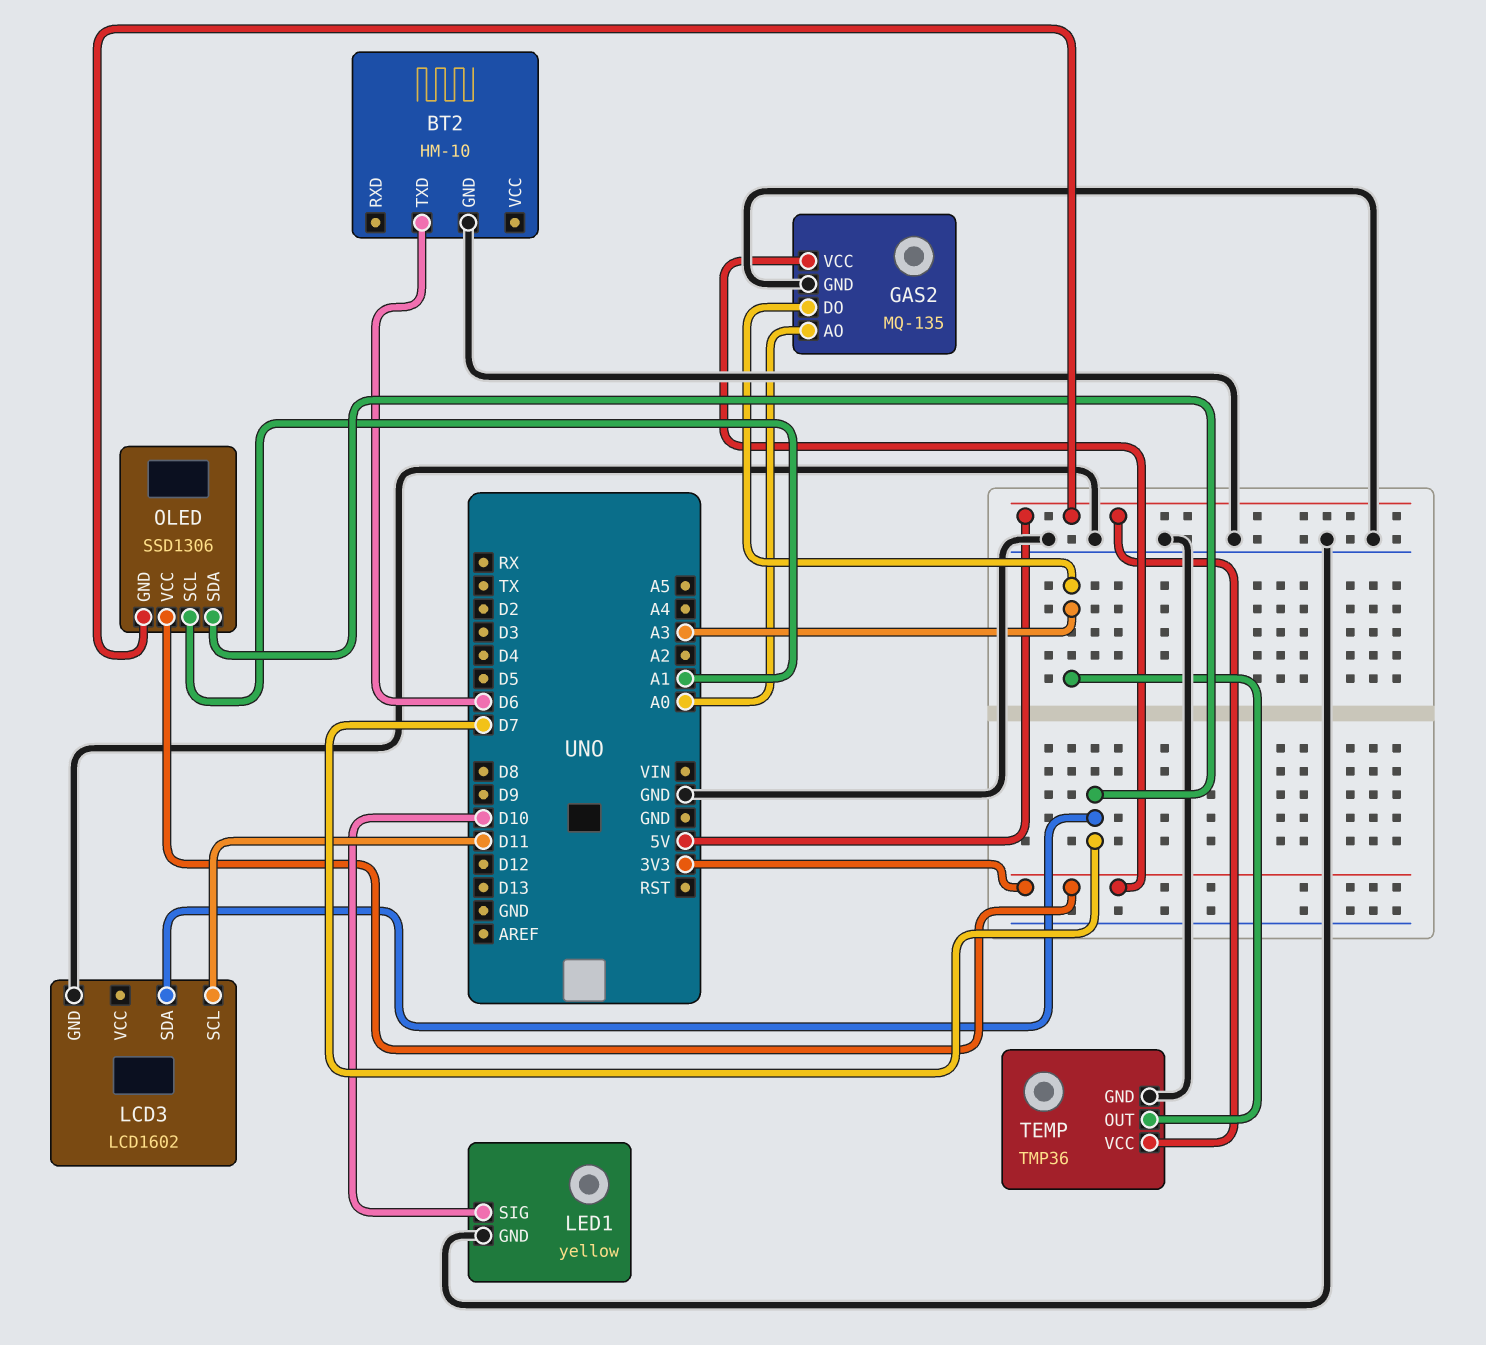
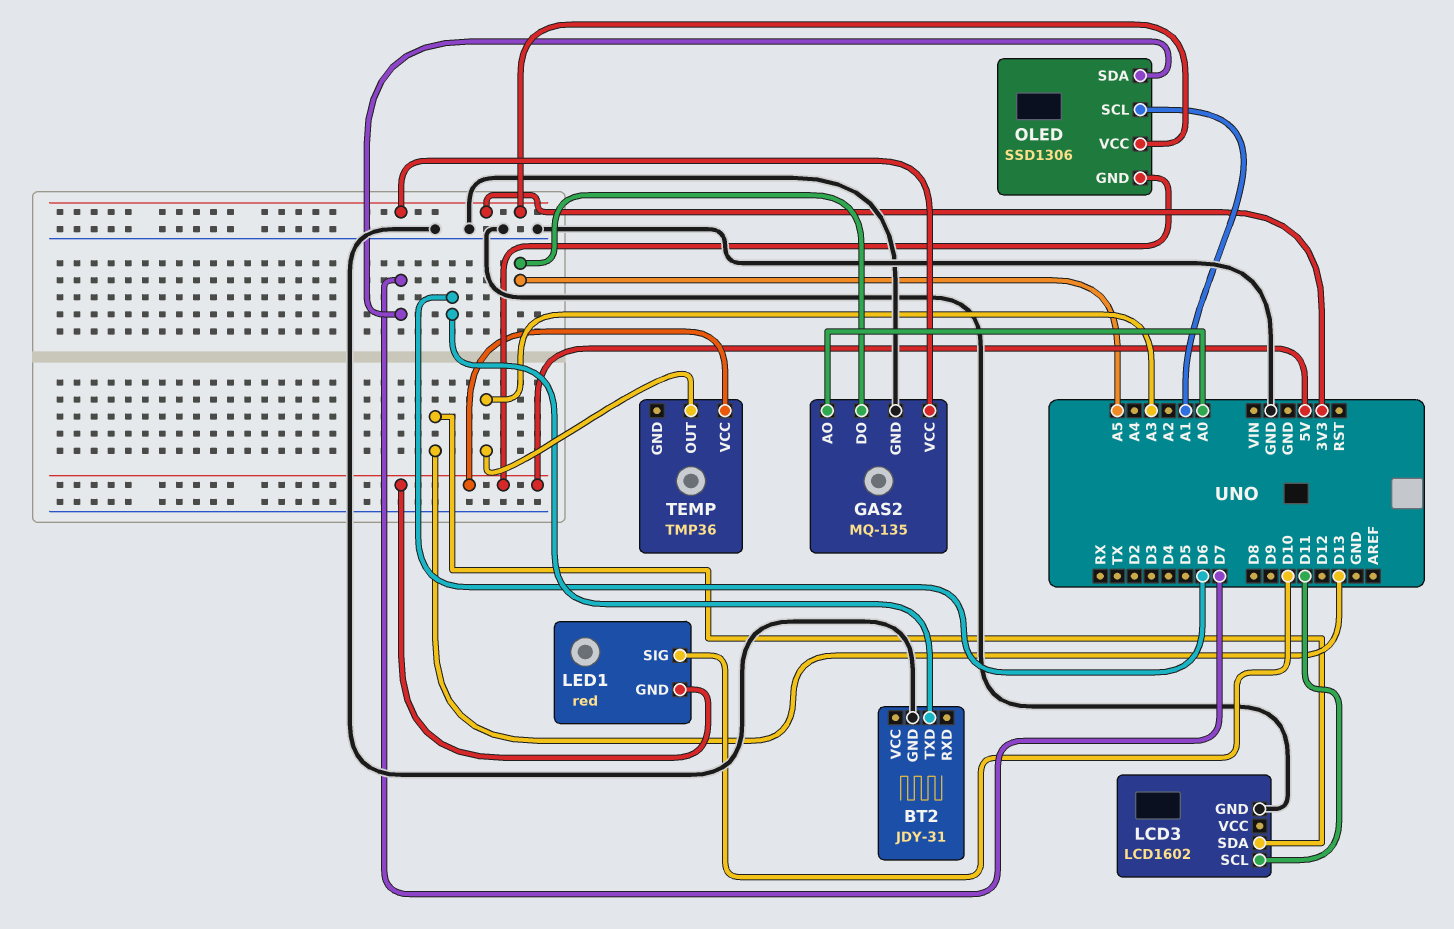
BT2: HM-10 -> JDY-31
GAS2 pin DO: A3 -> A5
LCD3 pin SDA: D7 -> D13
LED1: yellow -> red
LED1 pin GND: GND -> 5V
TEMP pin GND: GND -> none

